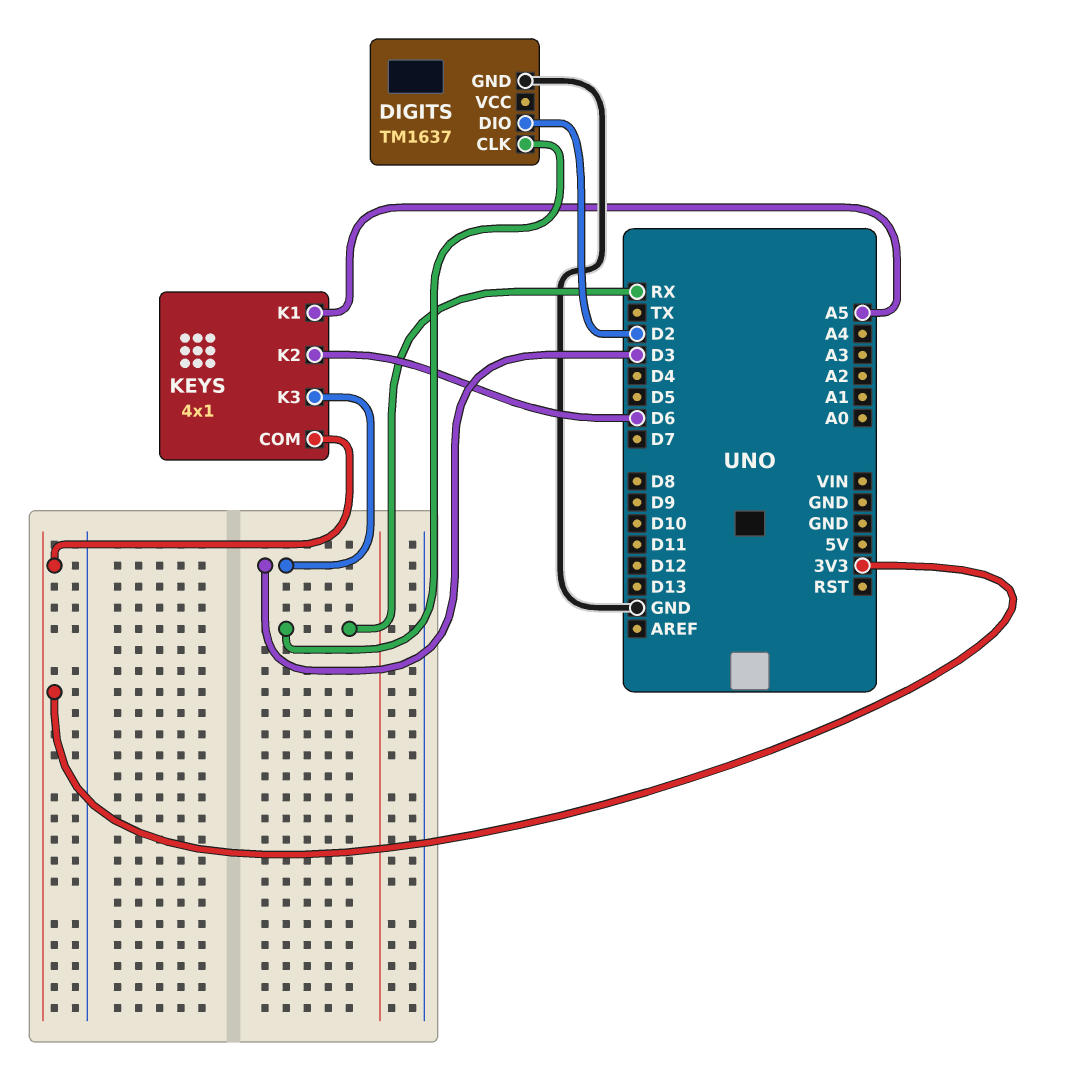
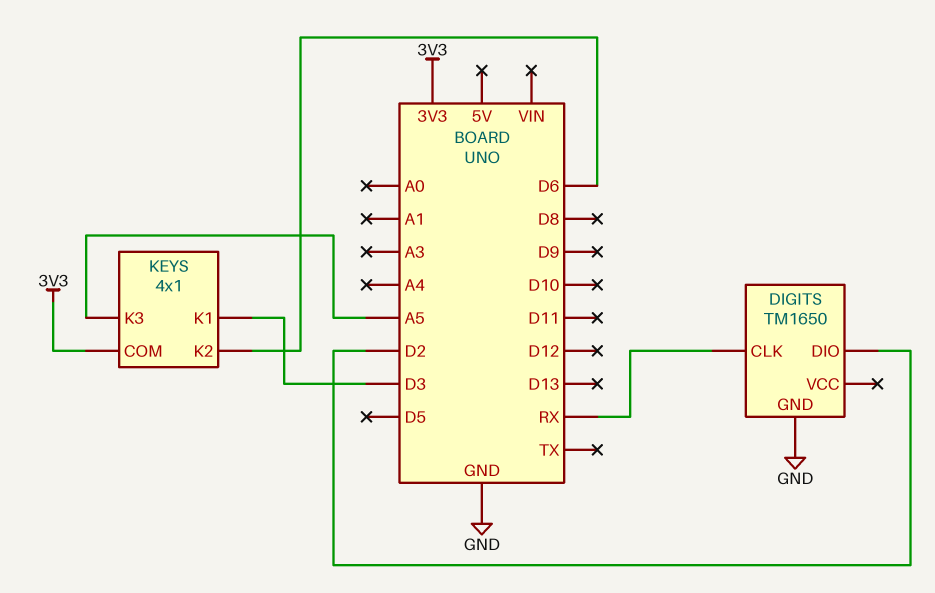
DIGITS: TM1637 -> TM1650
KEYS pin K1: A5 -> D3
KEYS pin K3: D3 -> A5

